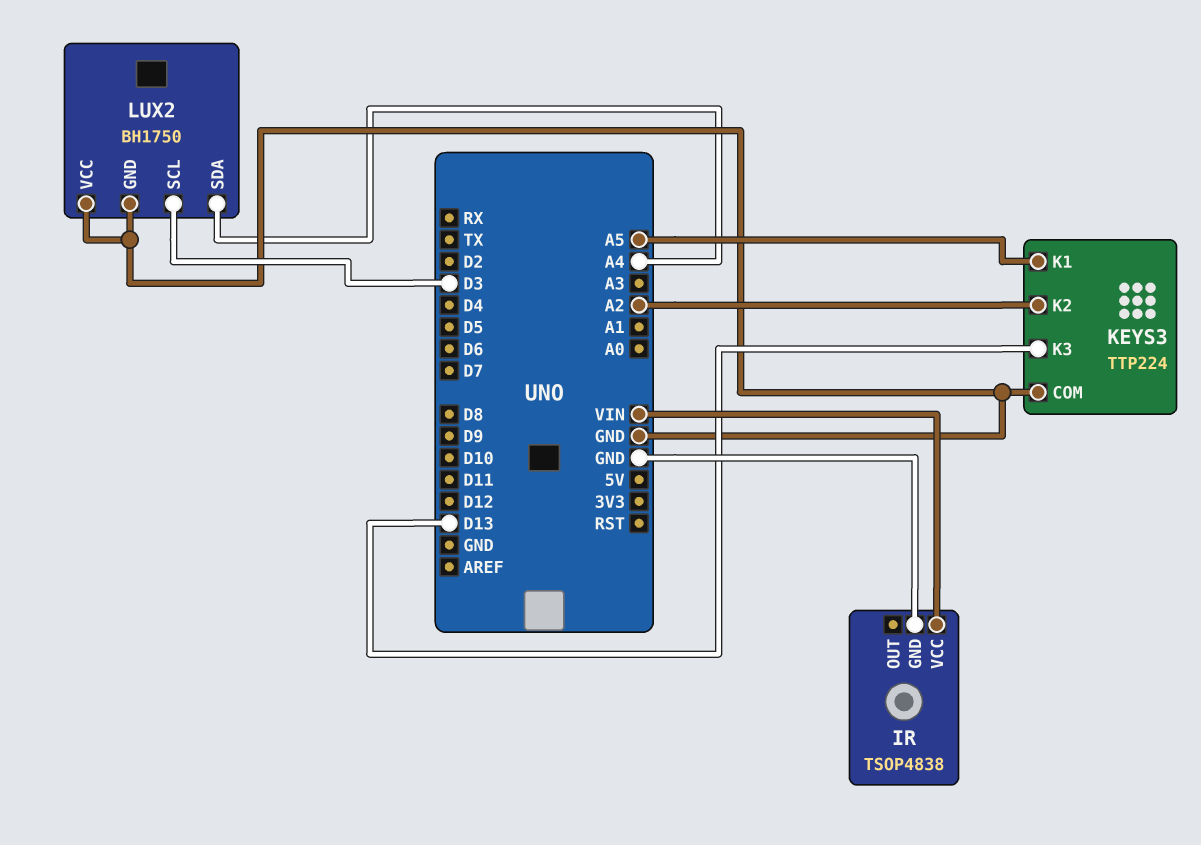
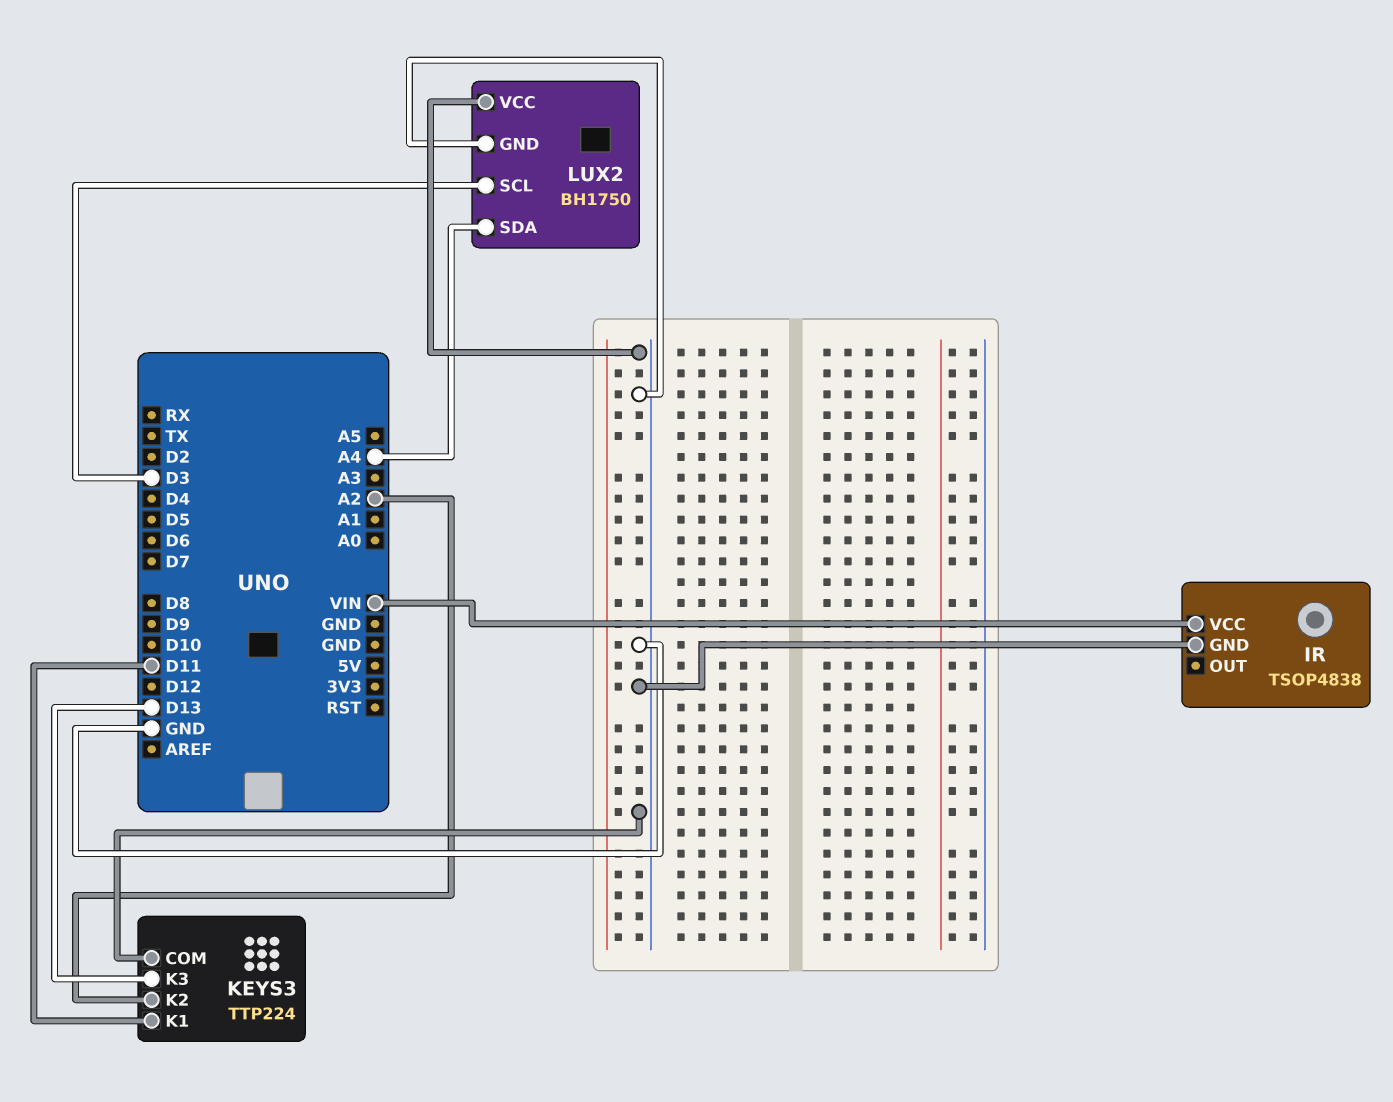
KEYS3 pin K1: A5 -> D11

